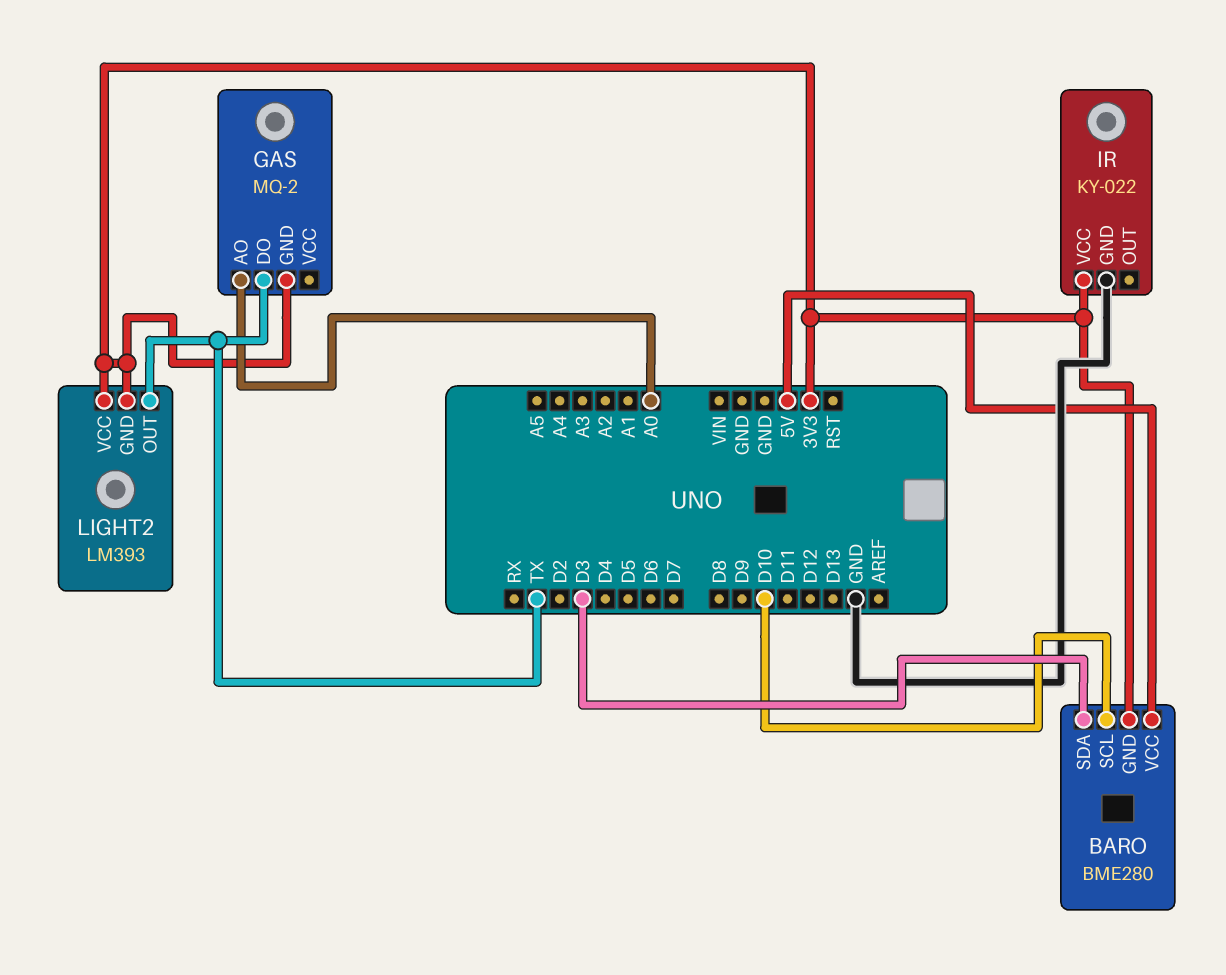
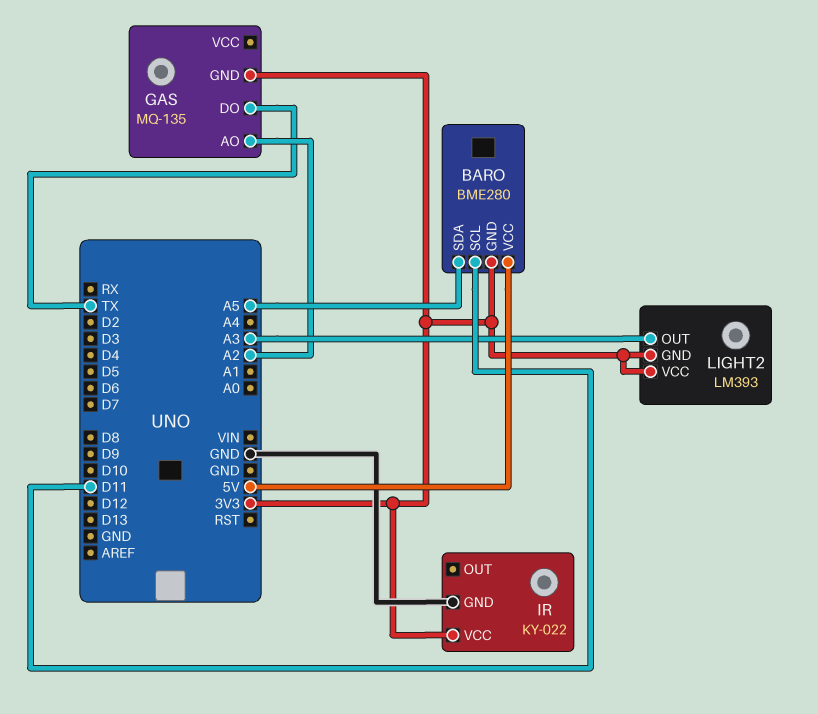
BARO pin SCL: D10 -> D11
BARO pin SDA: D3 -> A5
GAS: MQ-2 -> MQ-135
GAS pin AO: A0 -> A2
LIGHT2 pin OUT: TX -> A3

